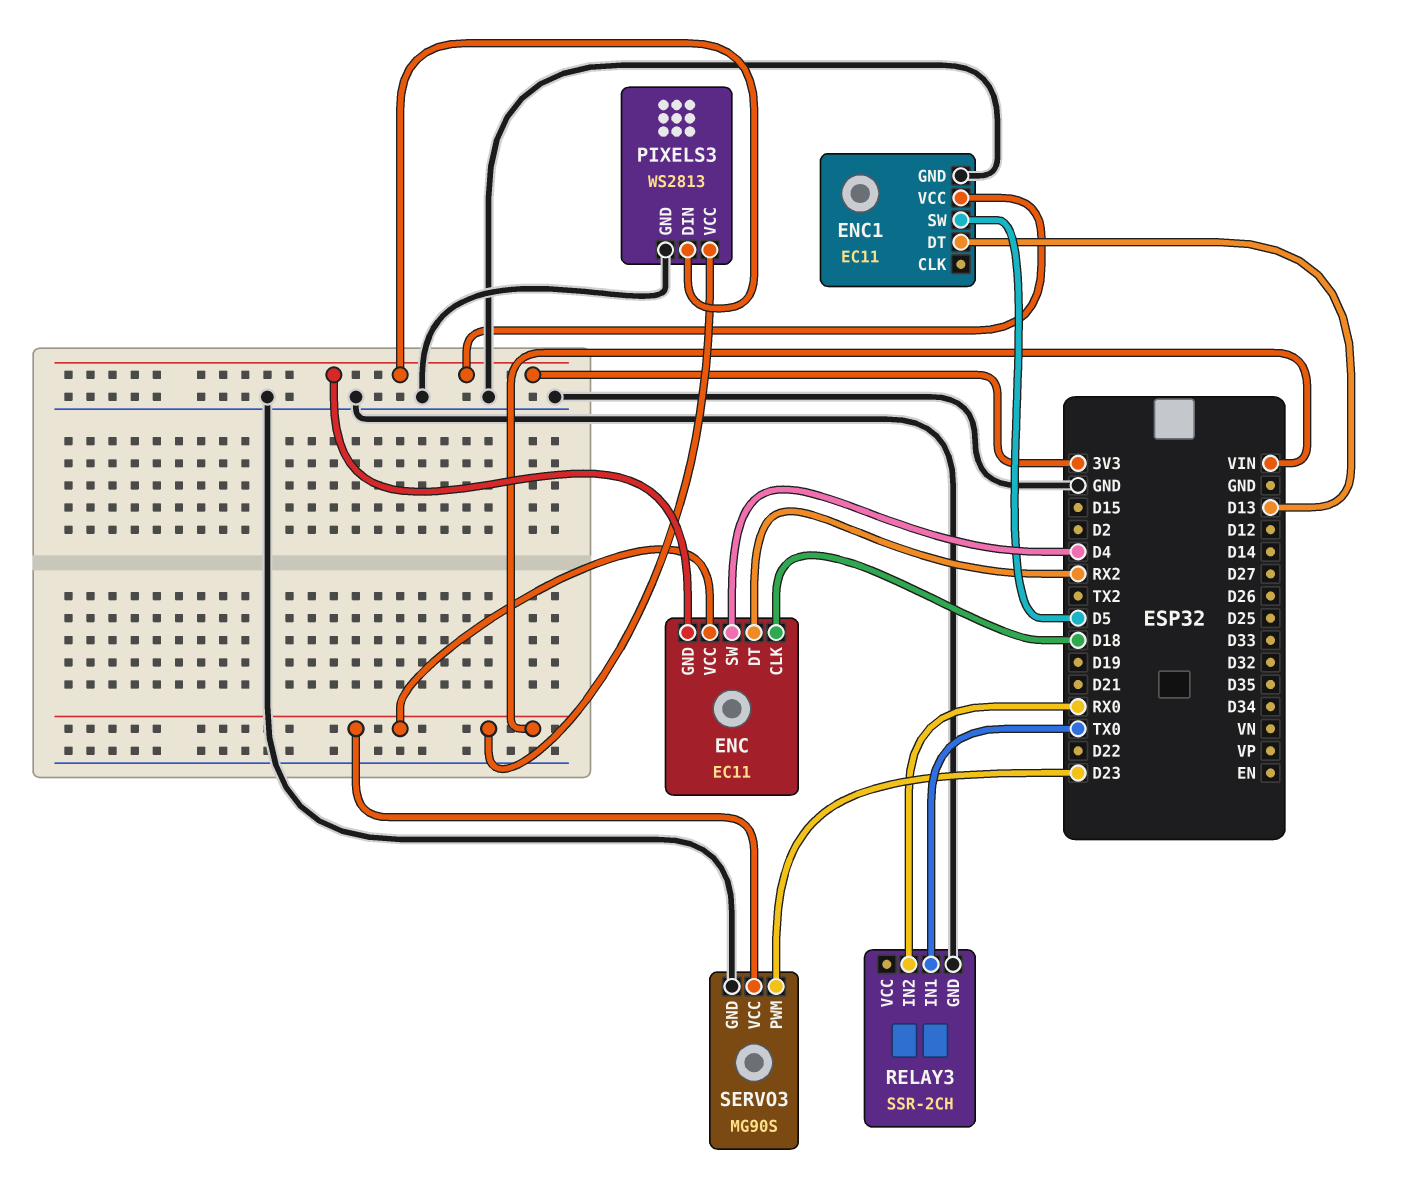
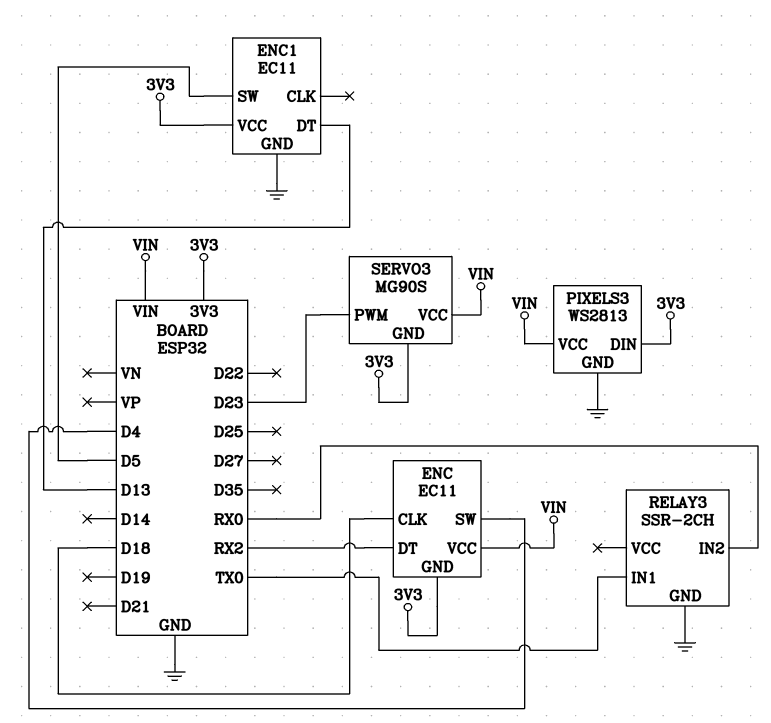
SERVO3 pin GND: GND -> 3V3

